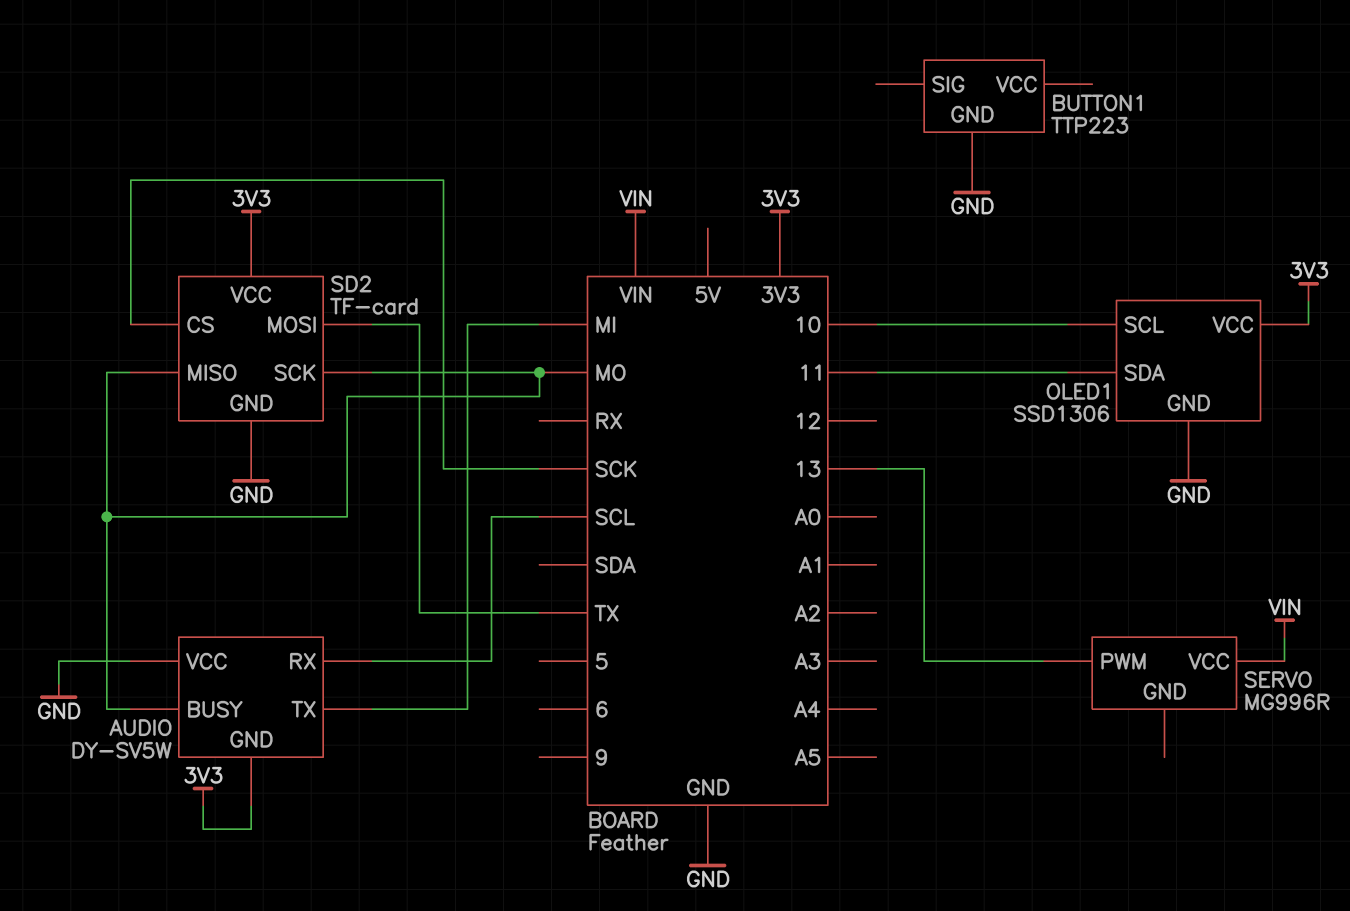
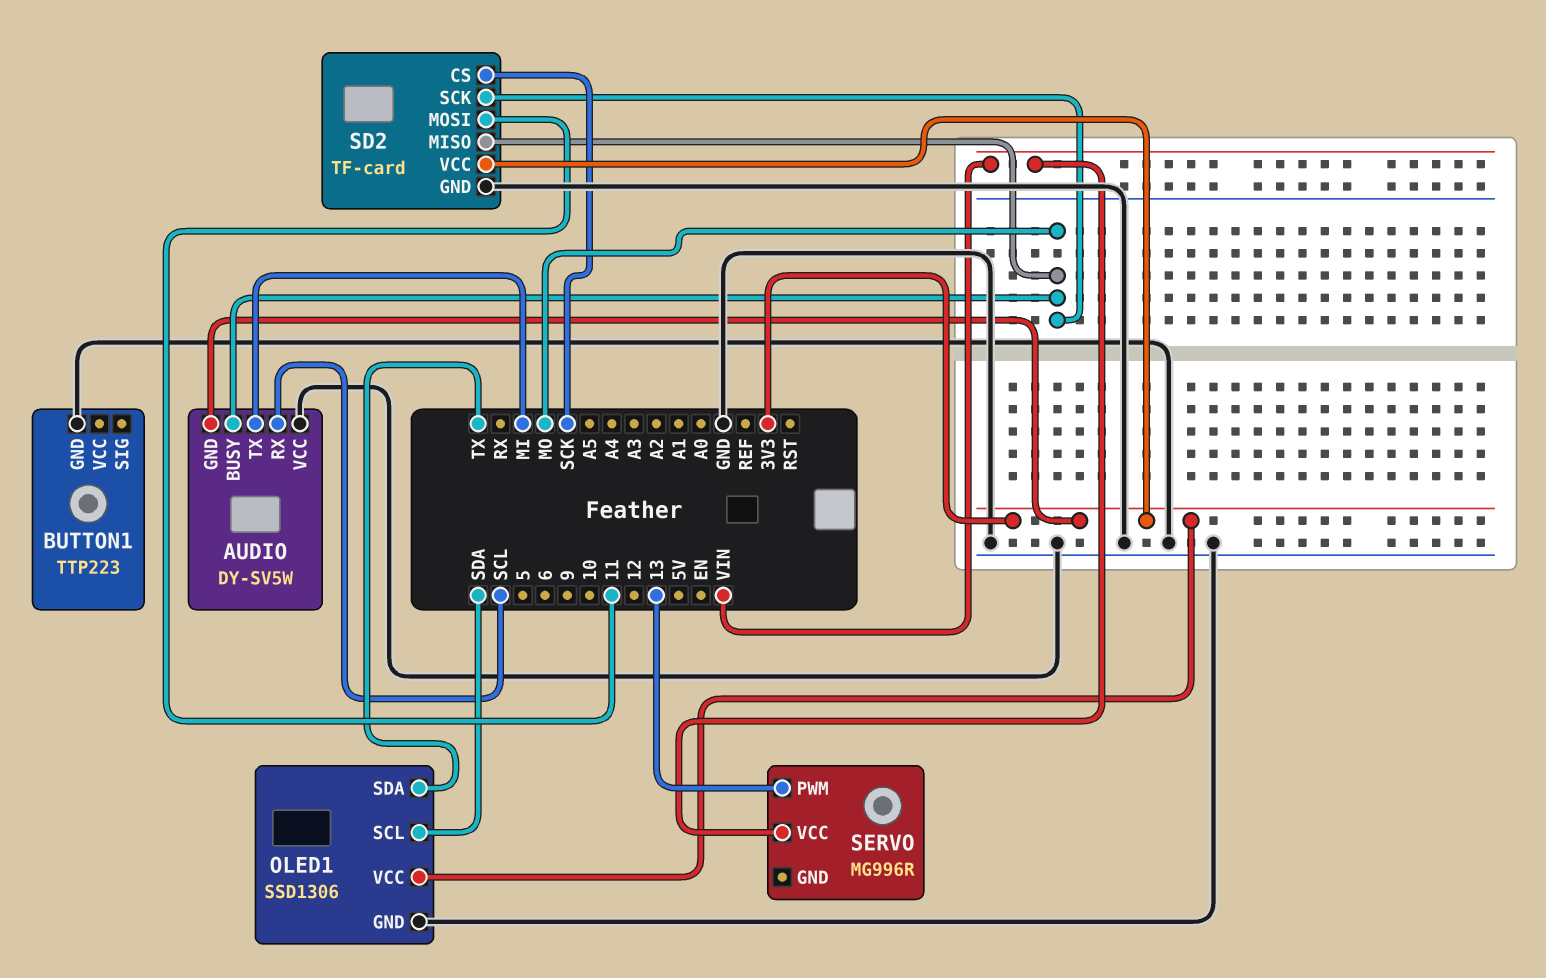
OLED1 pin SCL: 10 -> SDA
OLED1 pin SDA: 11 -> TX
SD2 pin MOSI: TX -> 11

